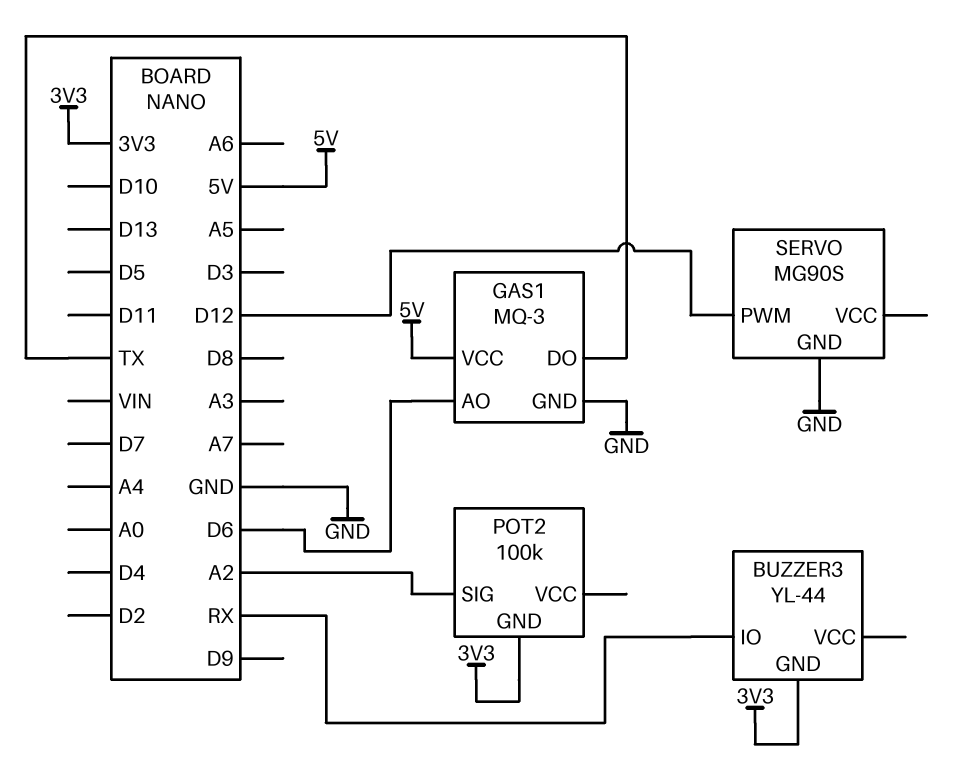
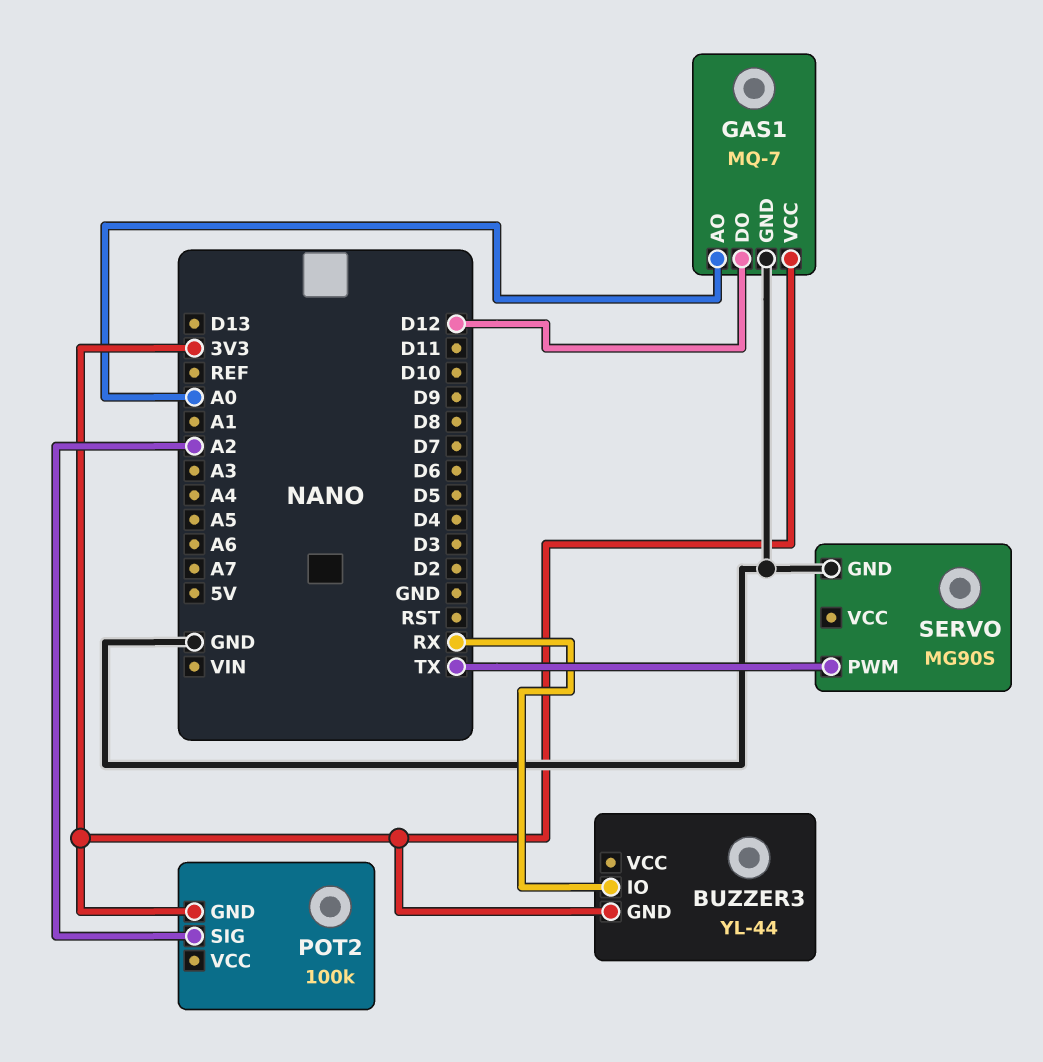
GAS1: MQ-3 -> MQ-7
GAS1 pin AO: D6 -> A0
GAS1 pin DO: TX -> D12
GAS1 pin VCC: 5V -> 3V3
SERVO pin PWM: D12 -> TX

